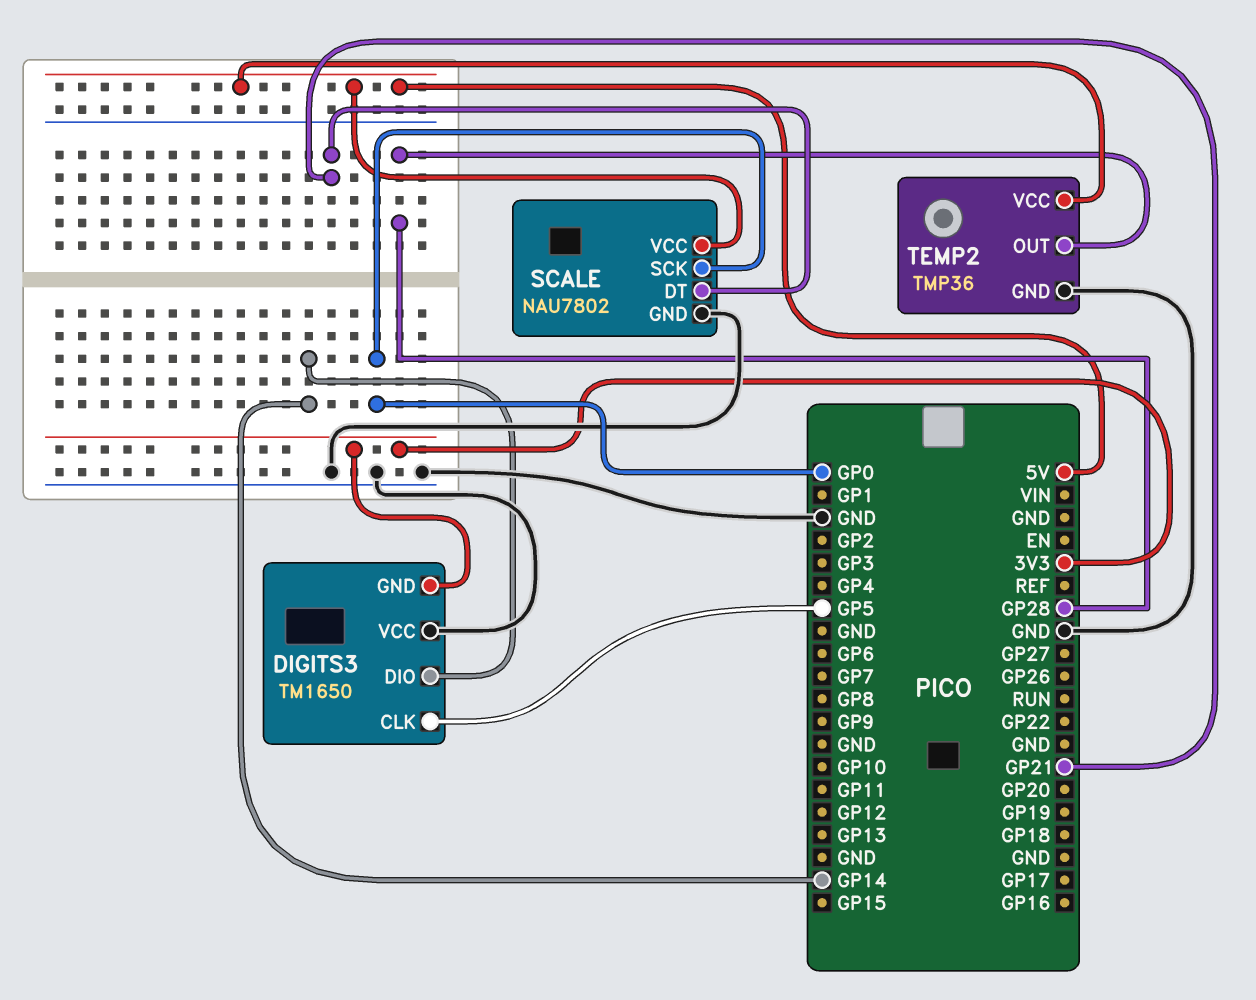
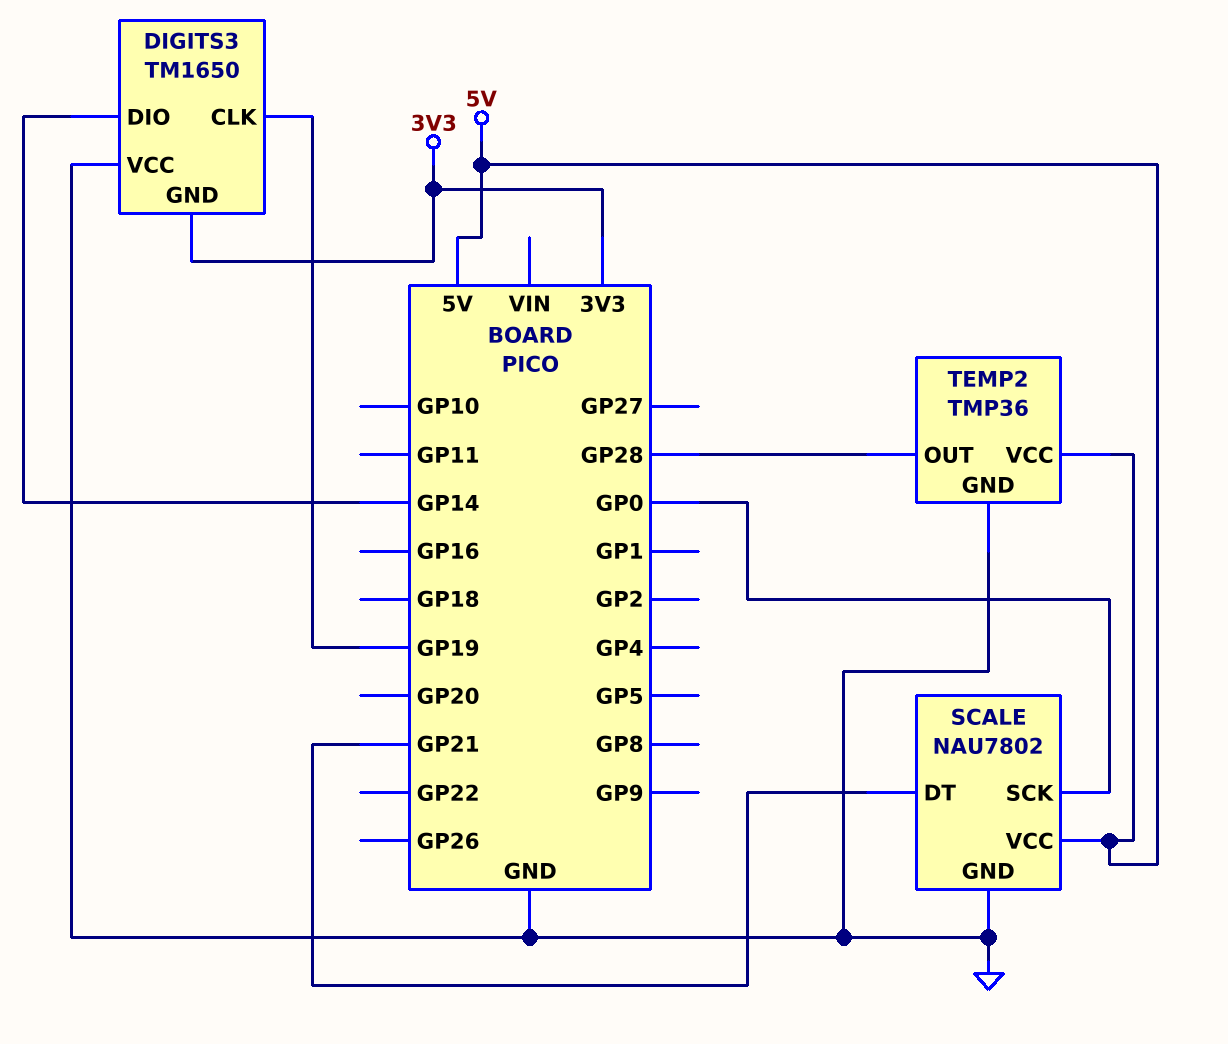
DIGITS3 pin CLK: GP5 -> GP19

